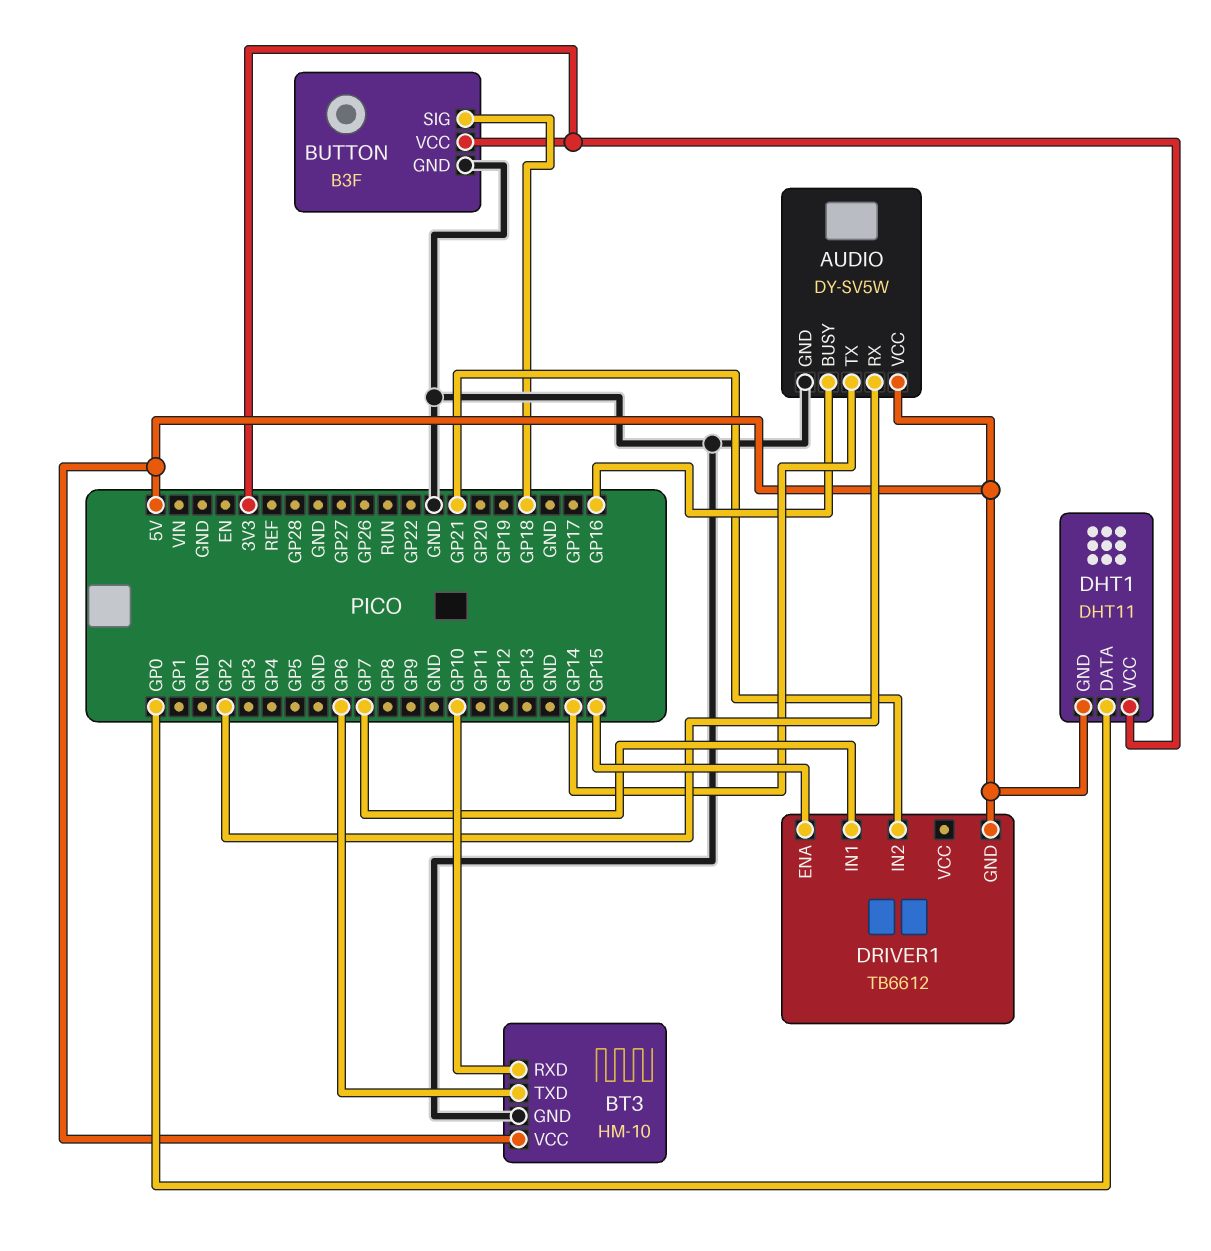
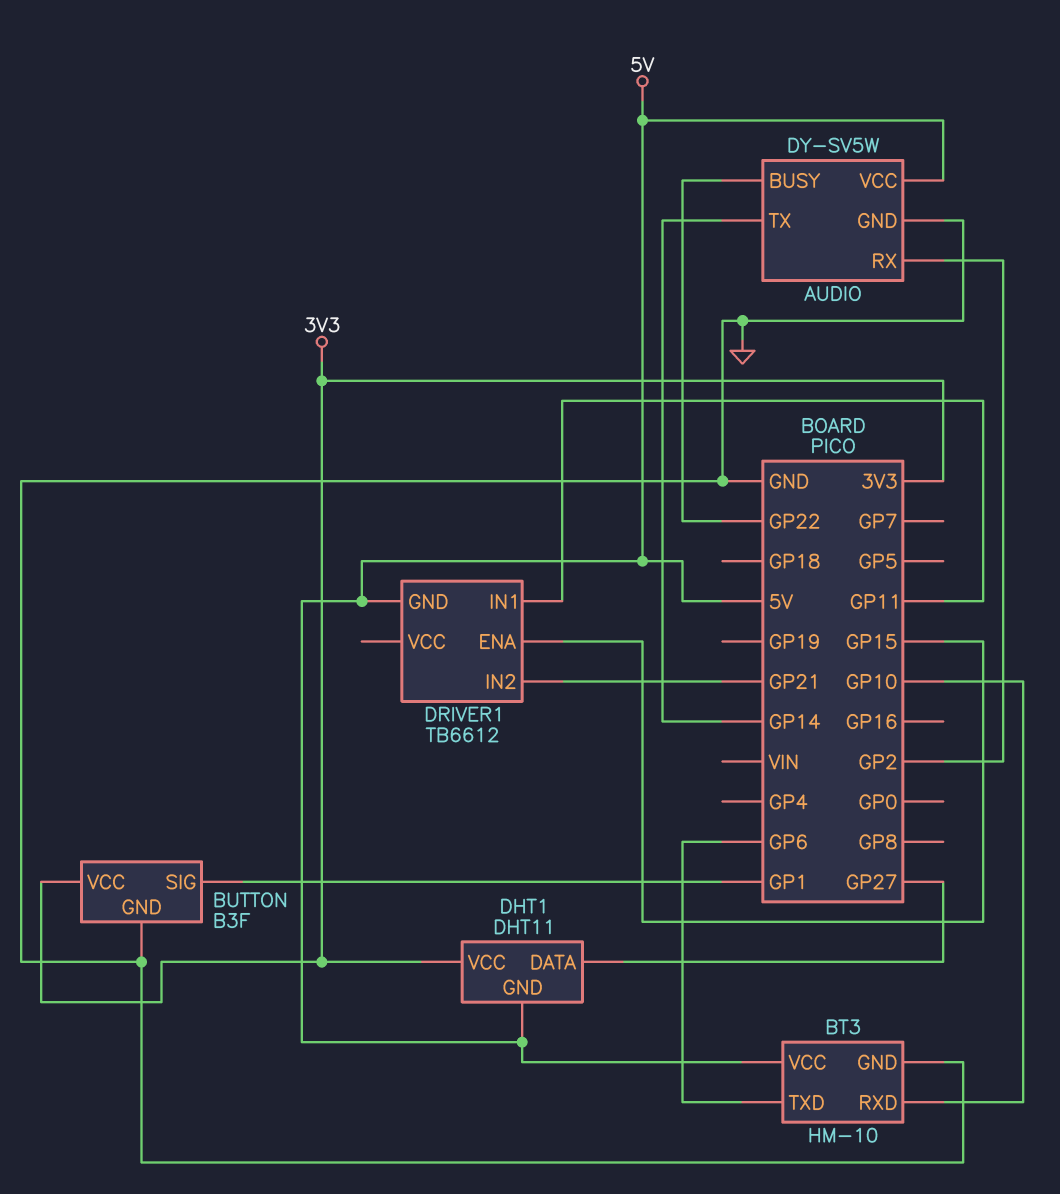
AUDIO pin BUSY: GP16 -> GP22
BUTTON pin SIG: GP18 -> GP1
DHT1 pin DATA: GP0 -> GP27
DRIVER1 pin IN1: GP7 -> GP11

